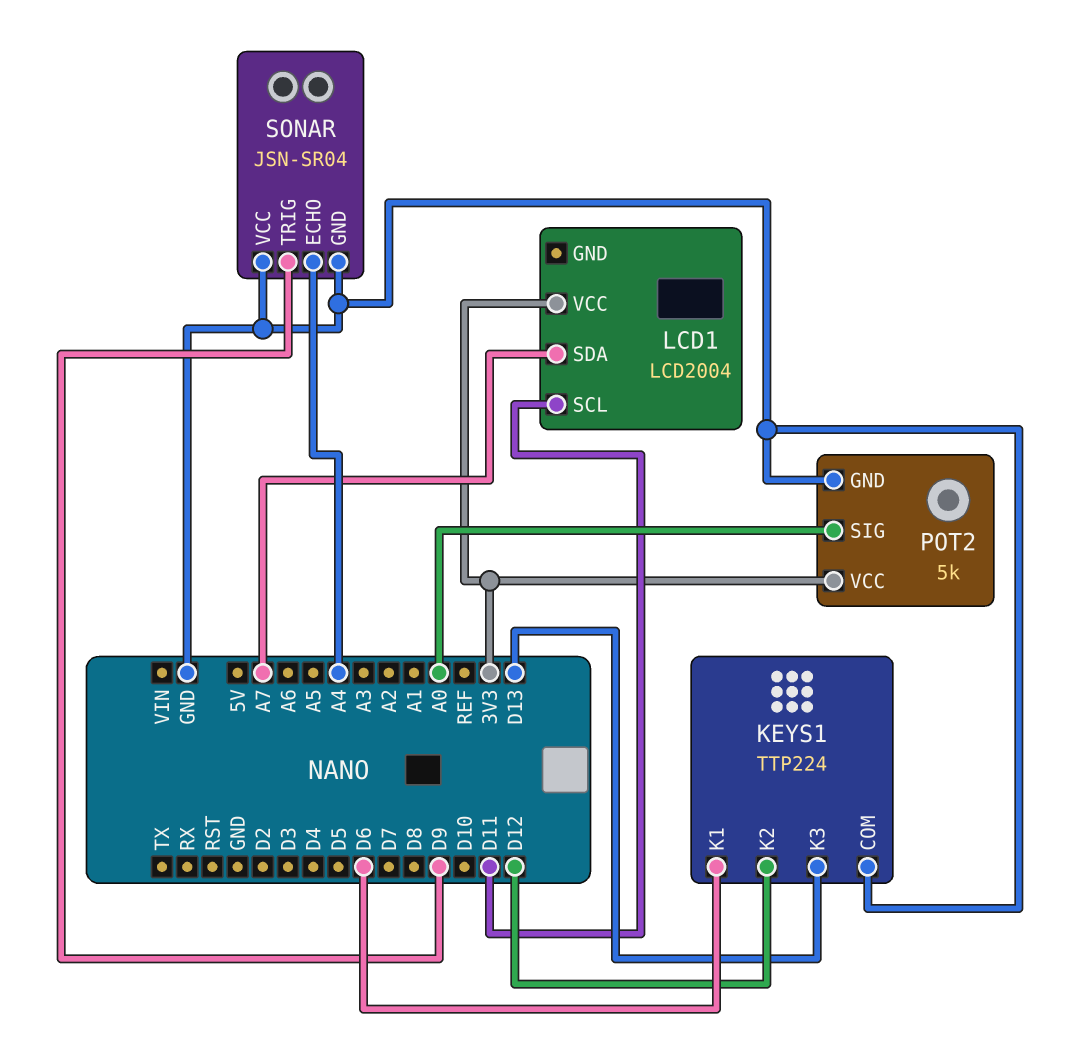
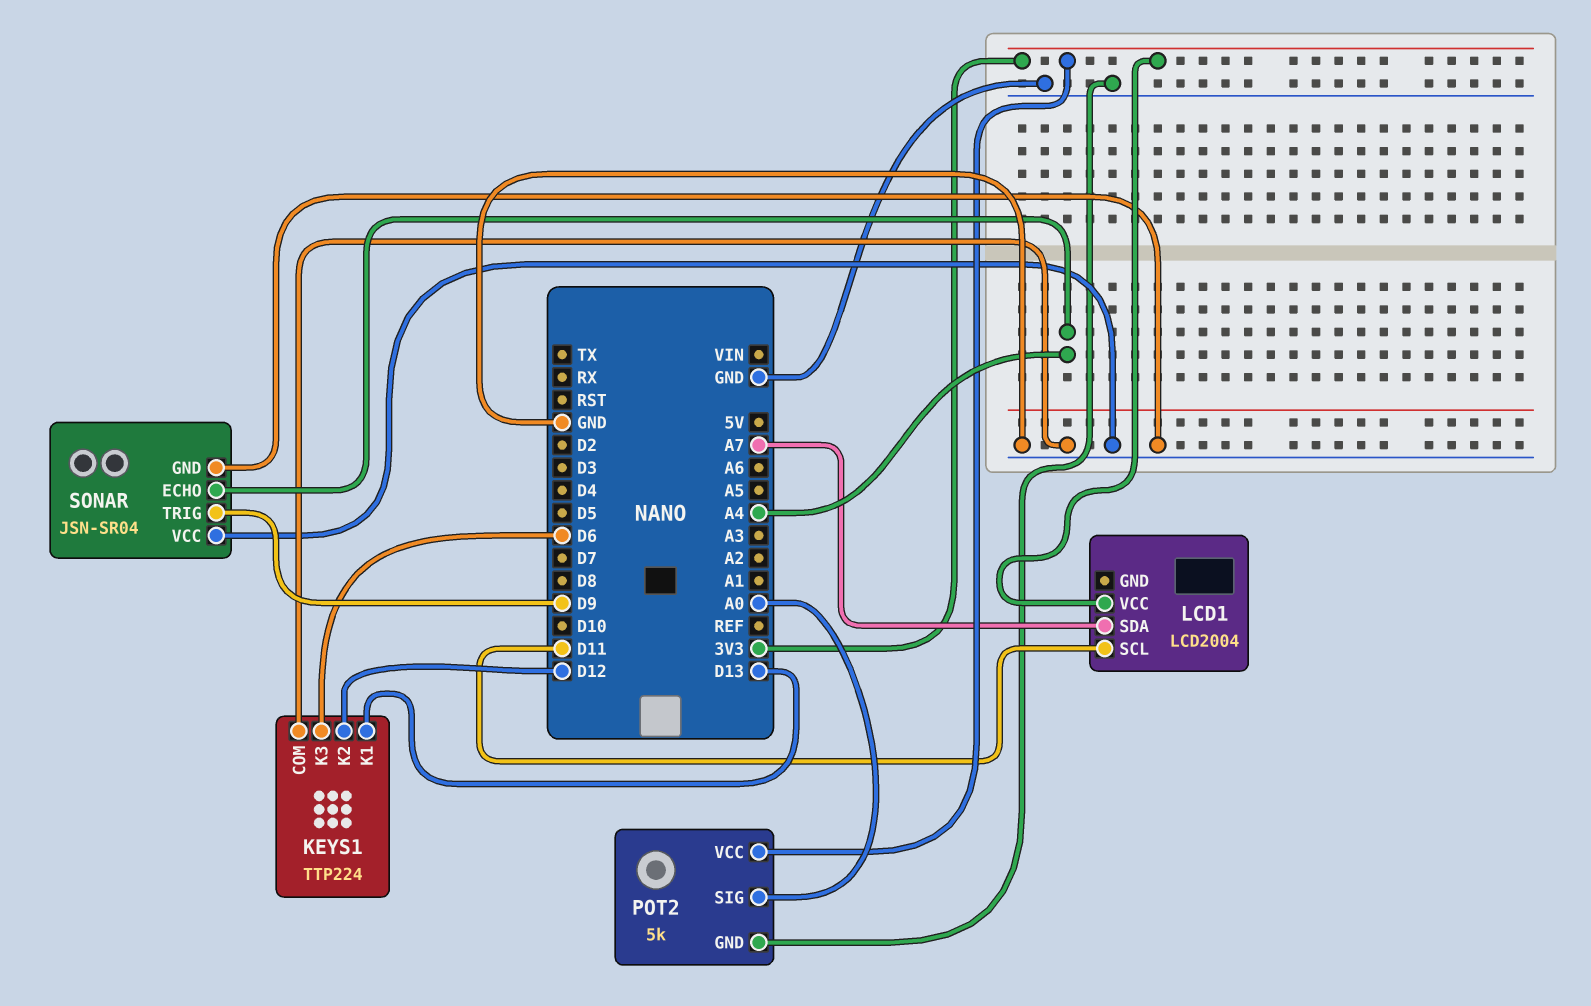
KEYS1 pin K1: D6 -> D13
KEYS1 pin K3: D13 -> D6

